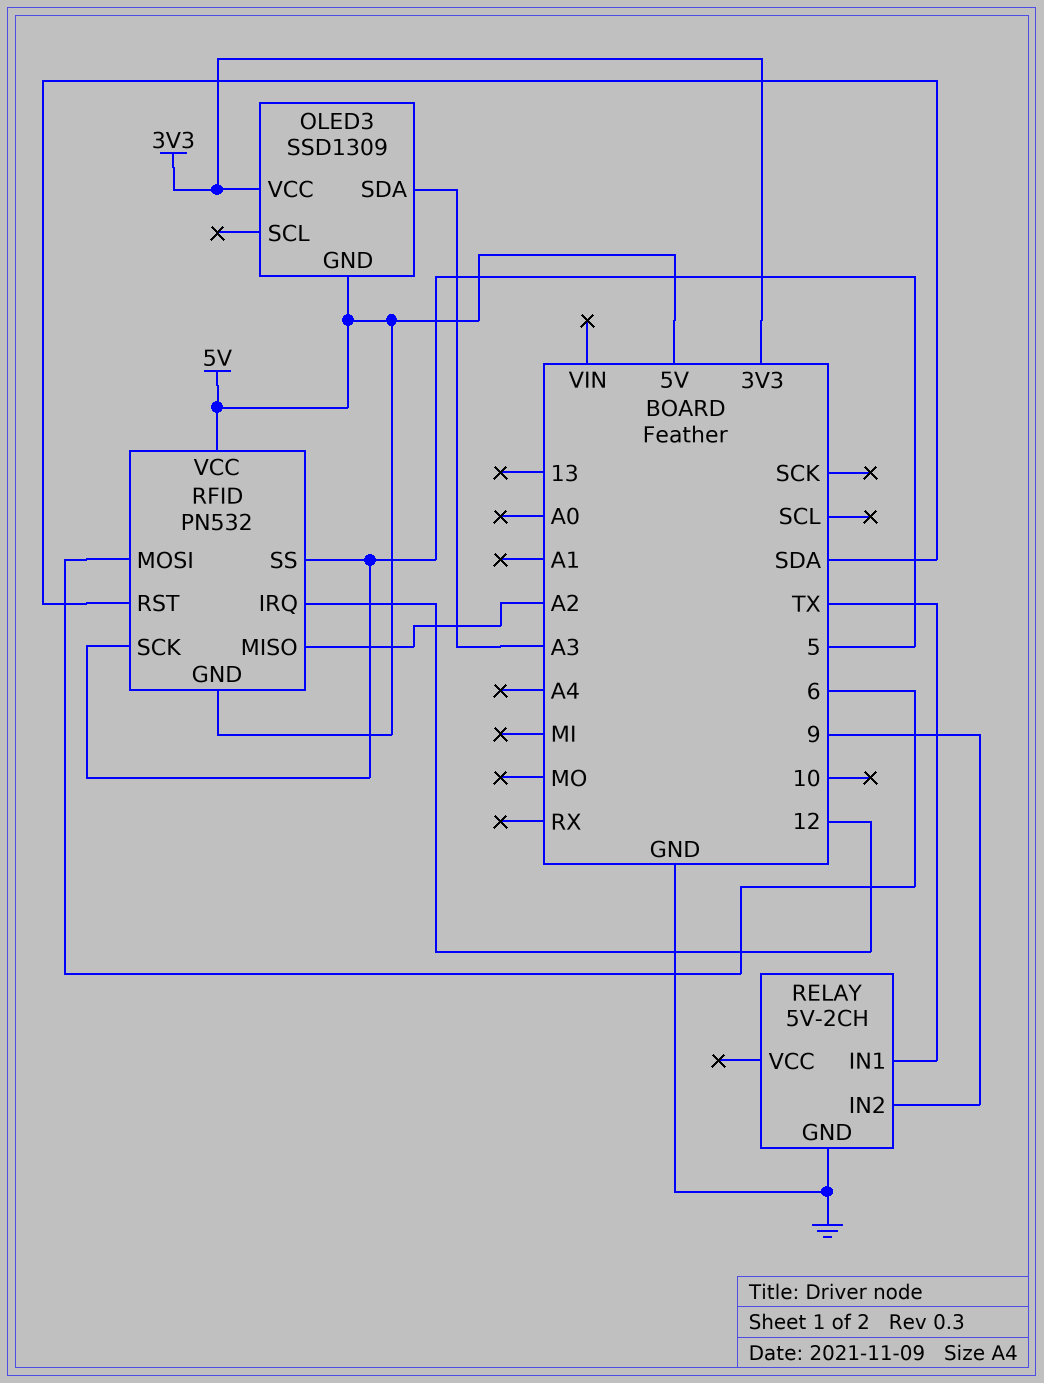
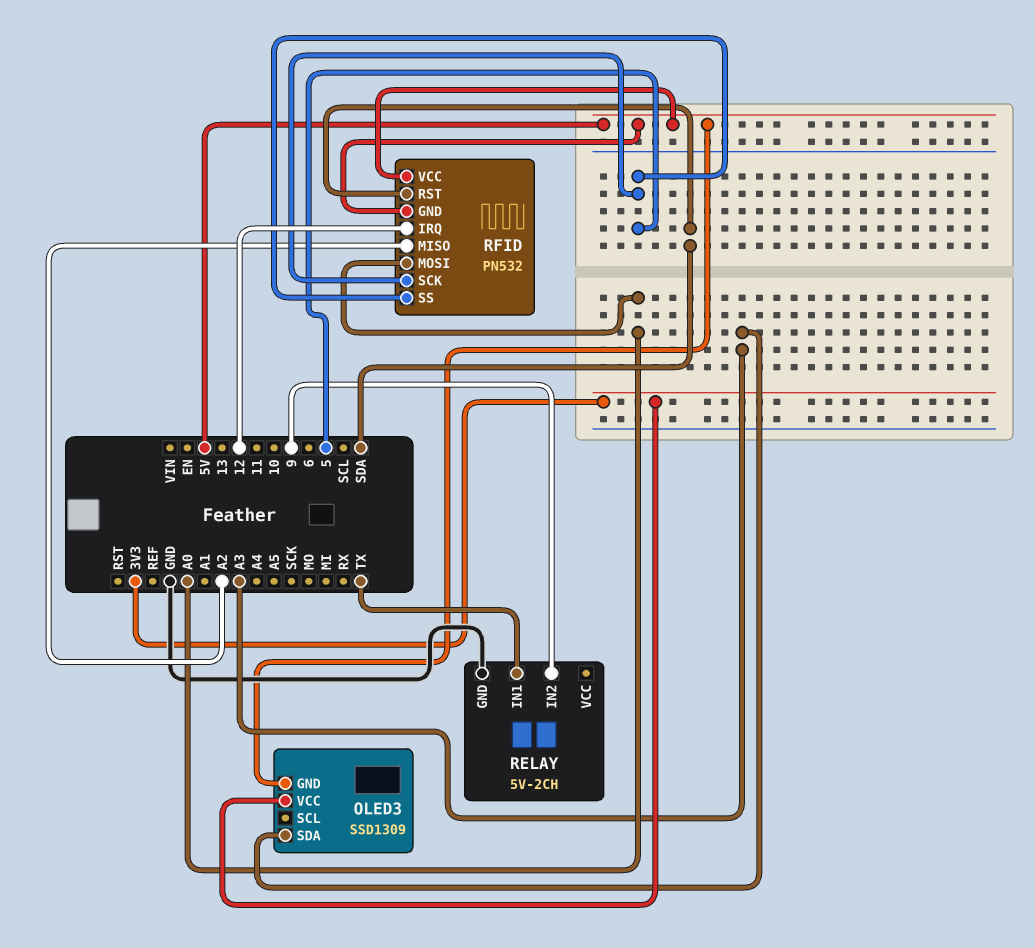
RFID pin MOSI: 6 -> A0

